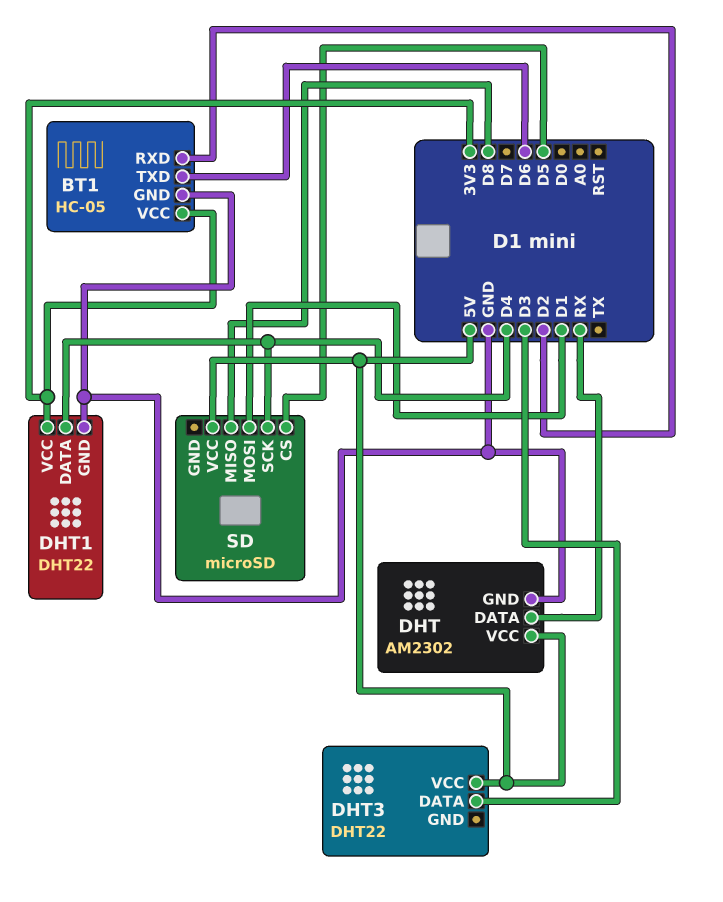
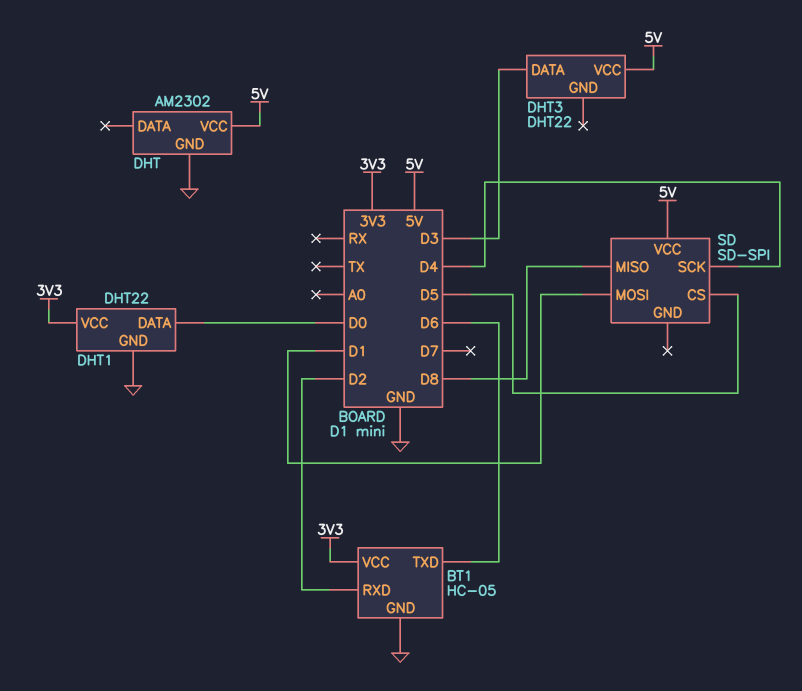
DHT pin DATA: RX -> none
DHT1 pin DATA: D4 -> D0
SD: microSD -> SD-SPI

